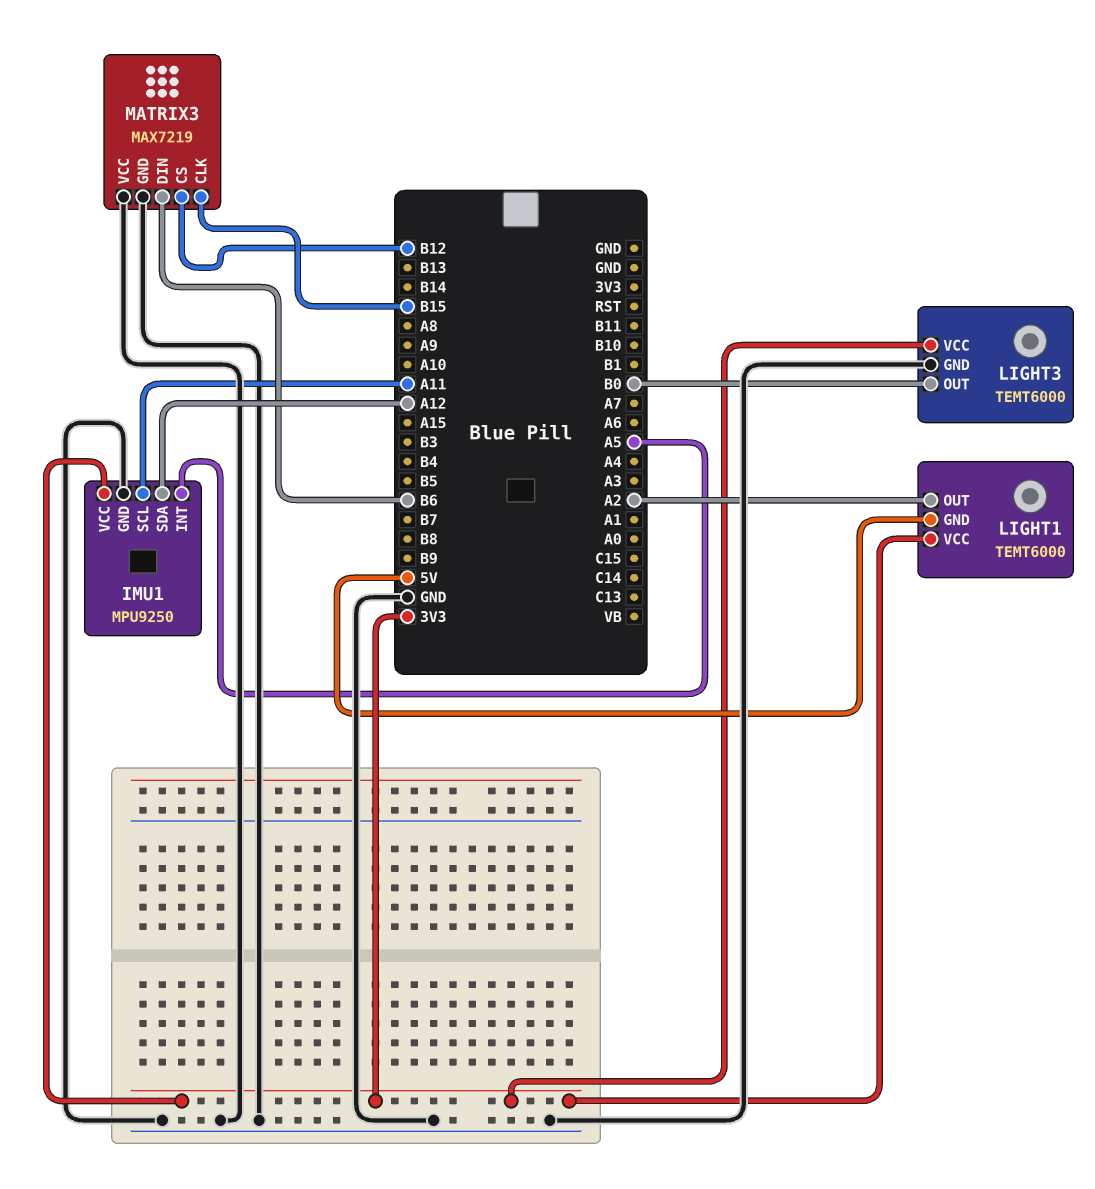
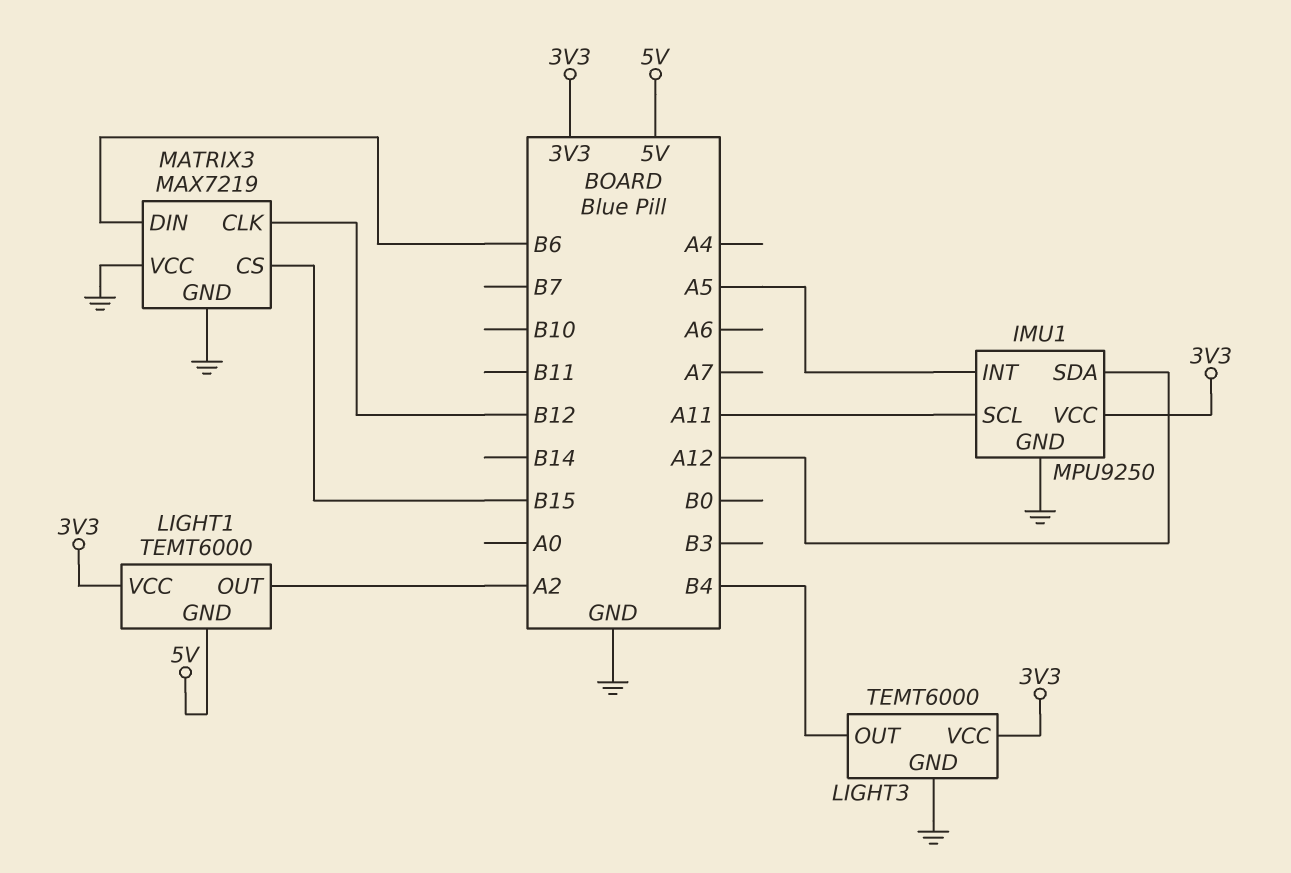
LIGHT3 pin OUT: B0 -> B4
MATRIX3 pin CLK: B15 -> B12
MATRIX3 pin CS: B12 -> B15

